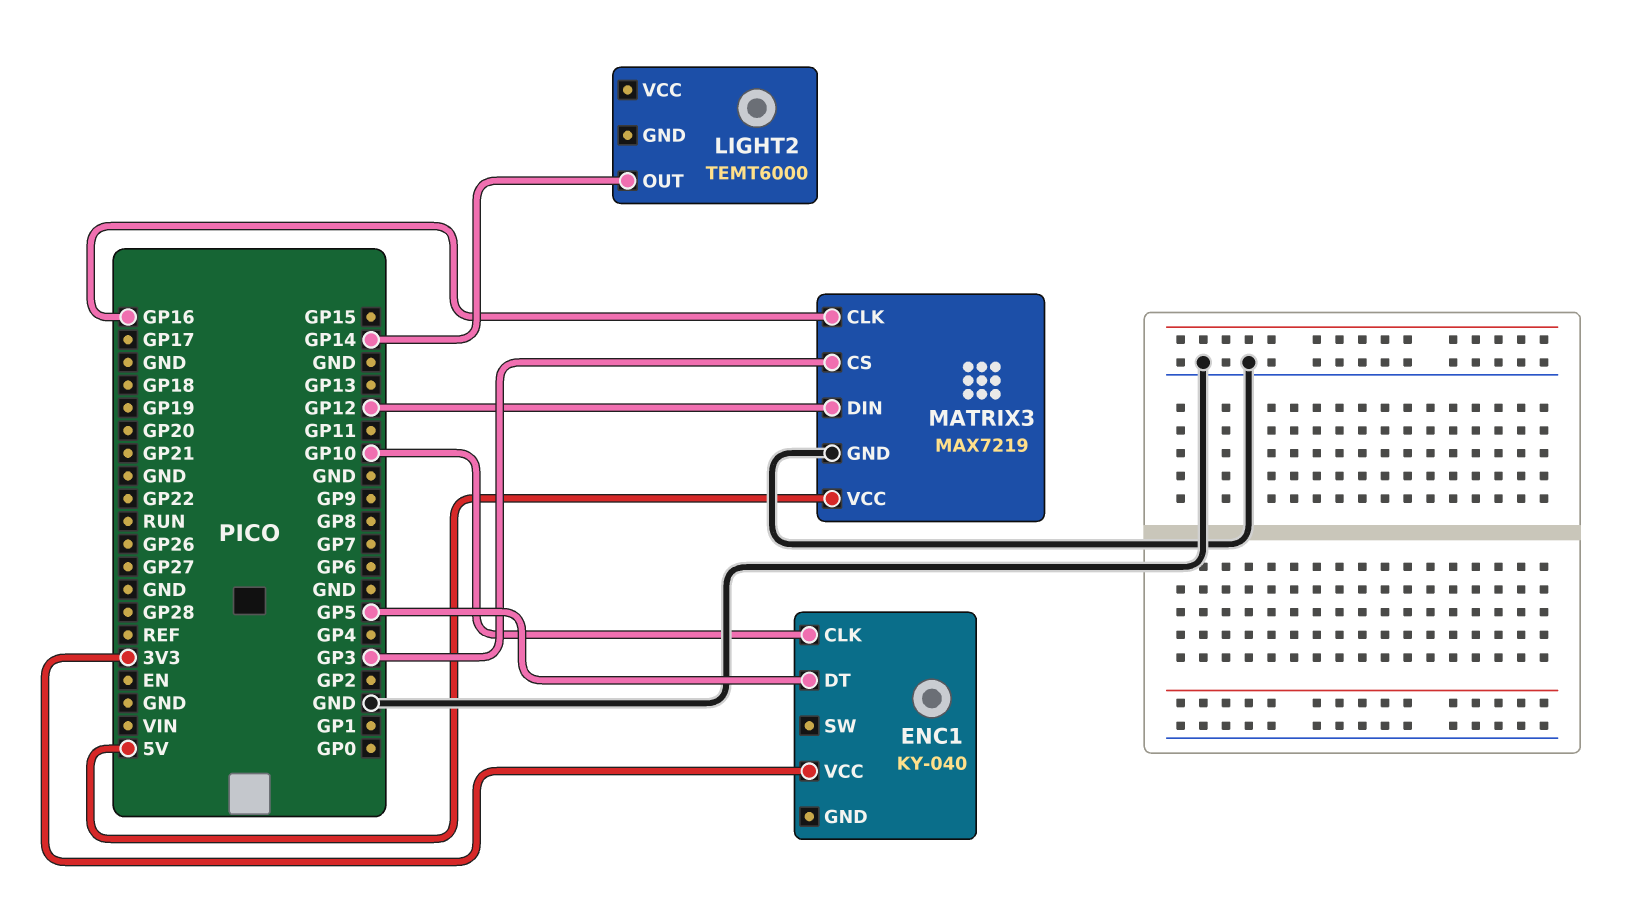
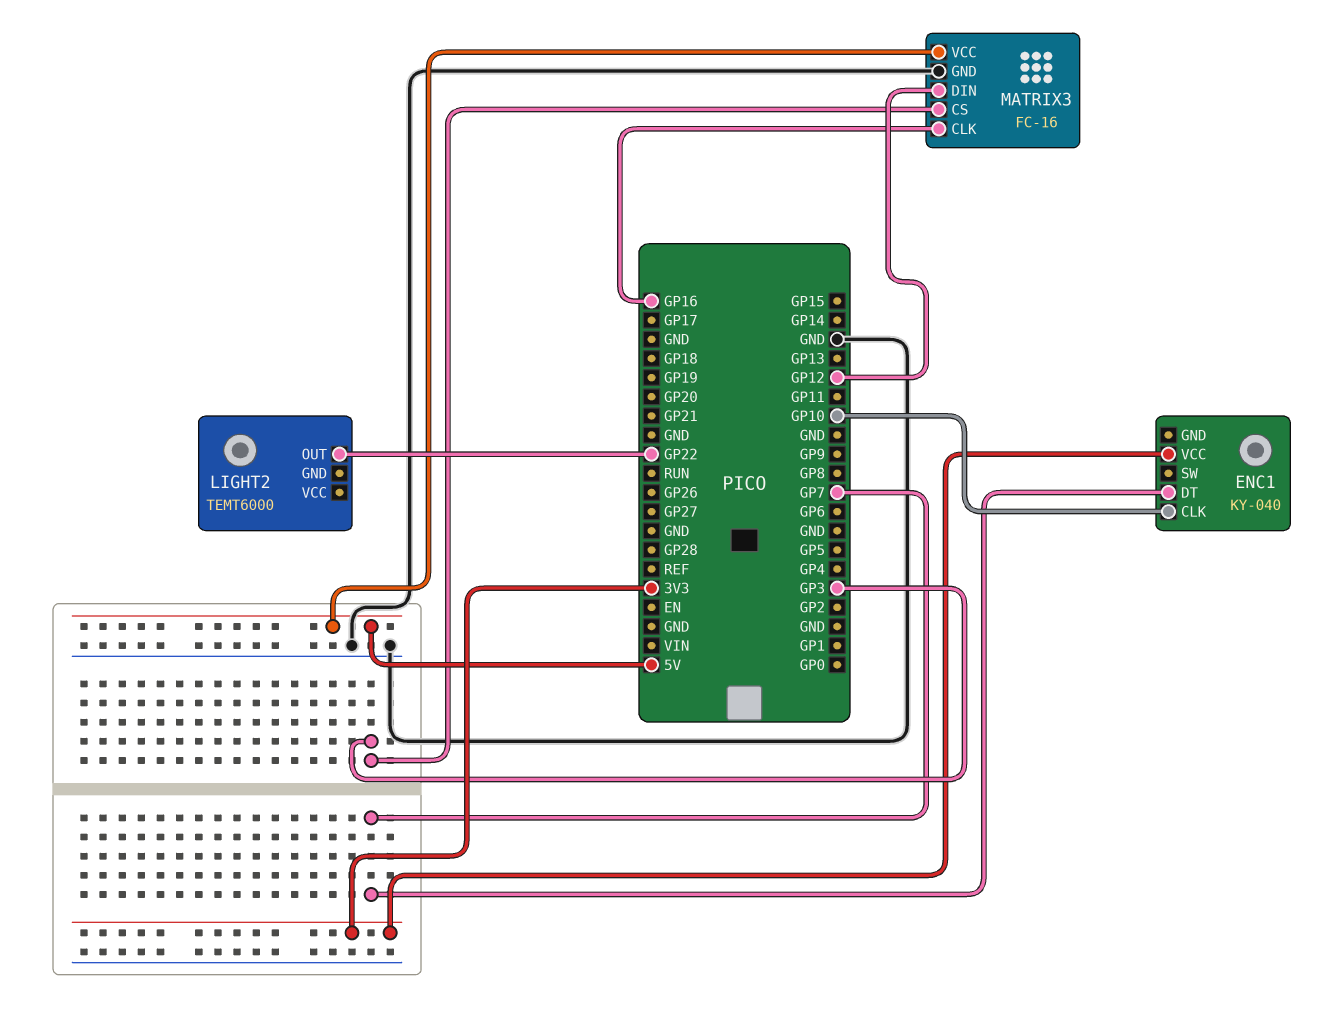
ENC1 pin DT: GP5 -> GP7
LIGHT2 pin OUT: GP14 -> GP22
MATRIX3: MAX7219 -> FC-16

